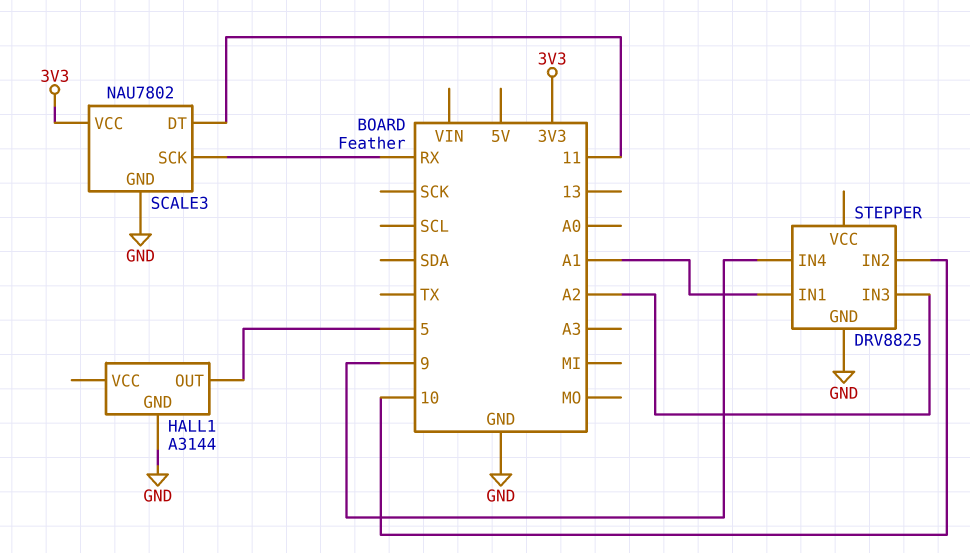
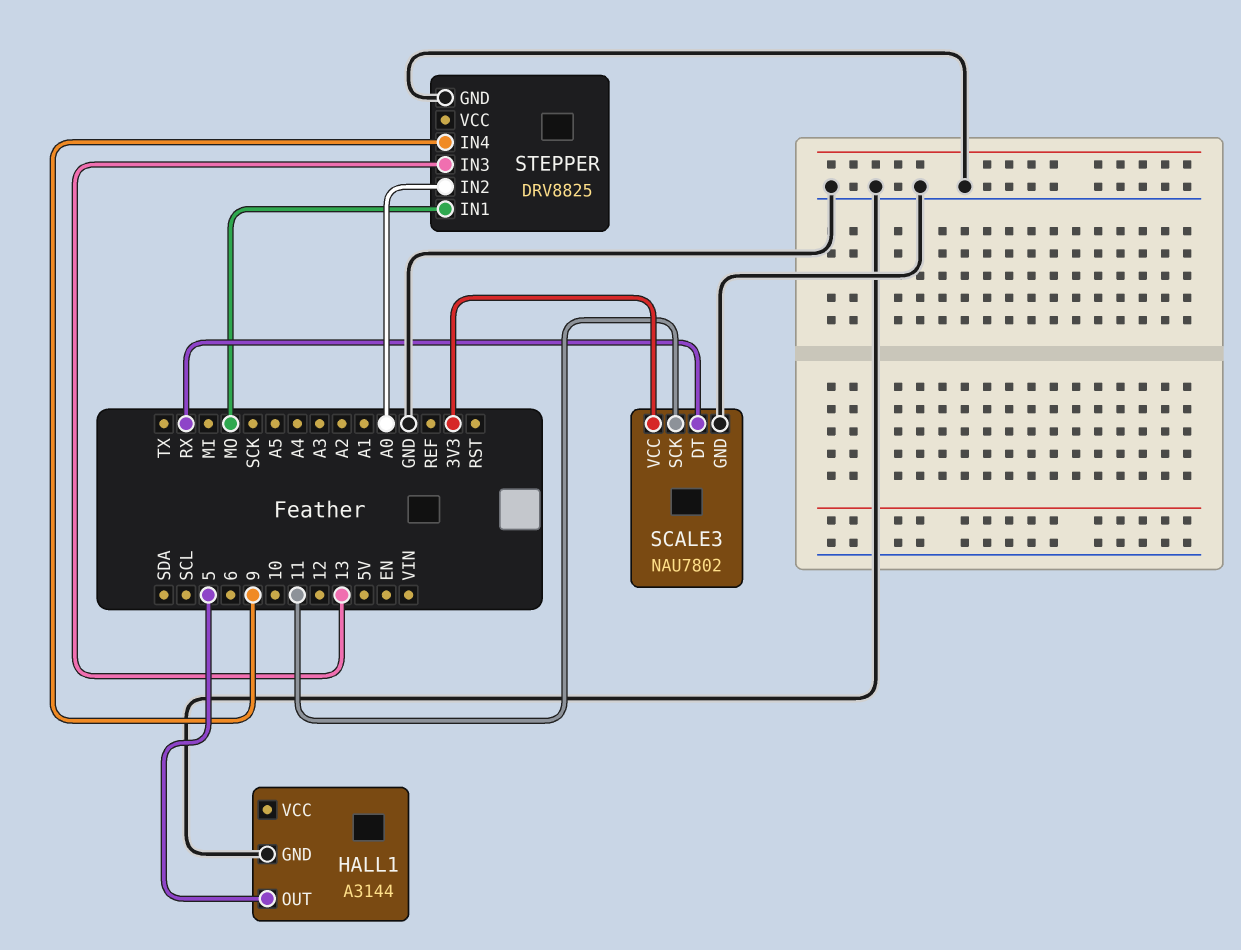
SCALE3 pin DT: 11 -> RX
SCALE3 pin SCK: RX -> 11
STEPPER pin IN1: A1 -> MO
STEPPER pin IN2: 10 -> A0
STEPPER pin IN3: A2 -> 13

